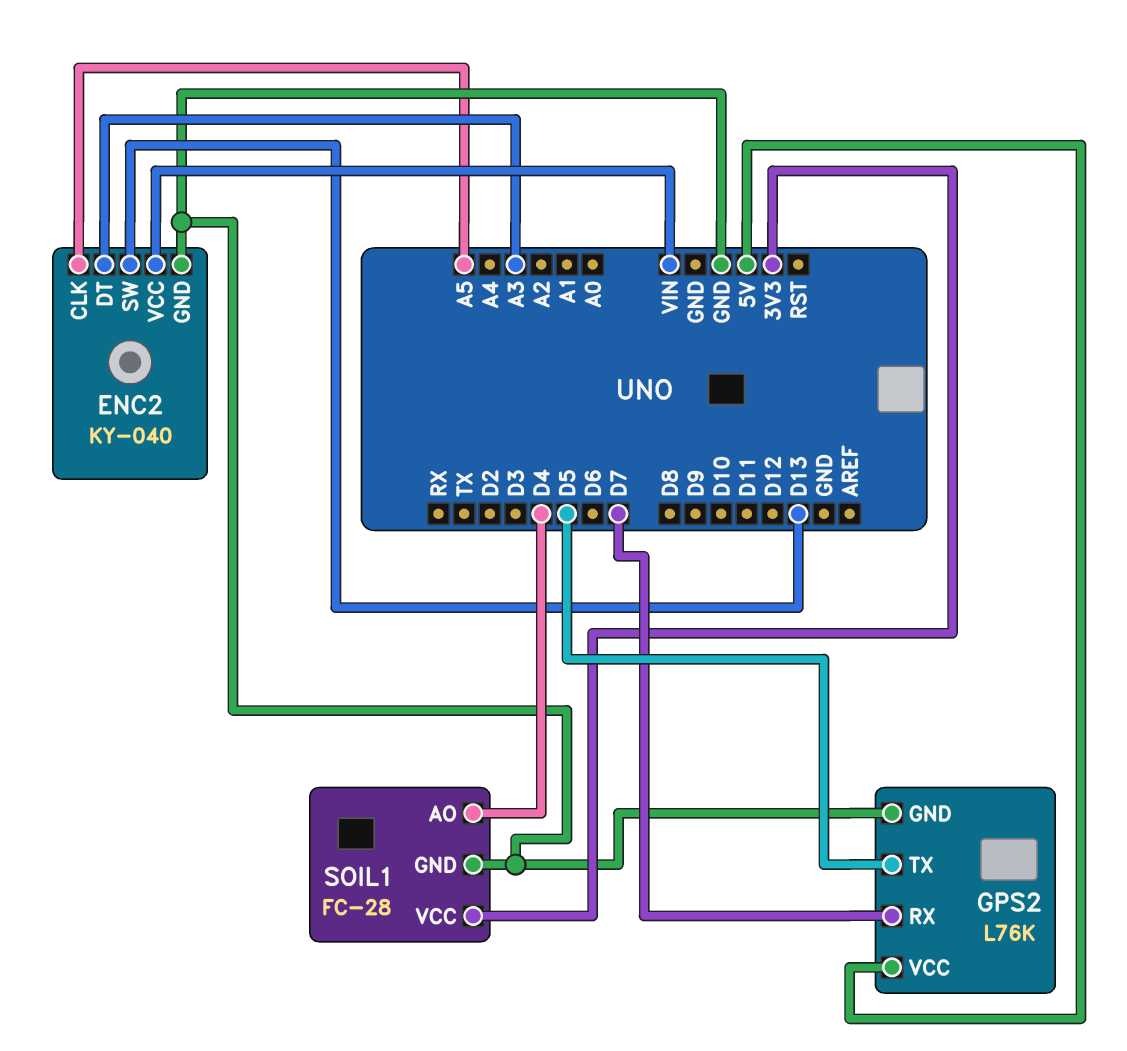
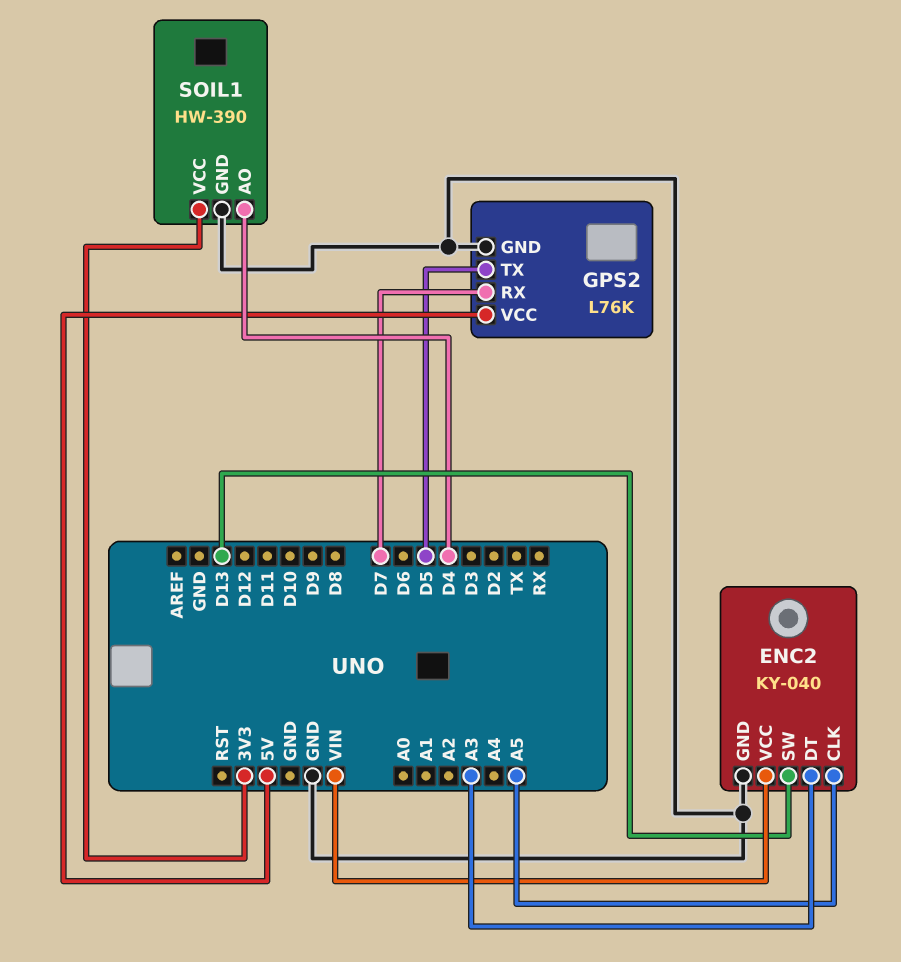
SOIL1: FC-28 -> HW-390

